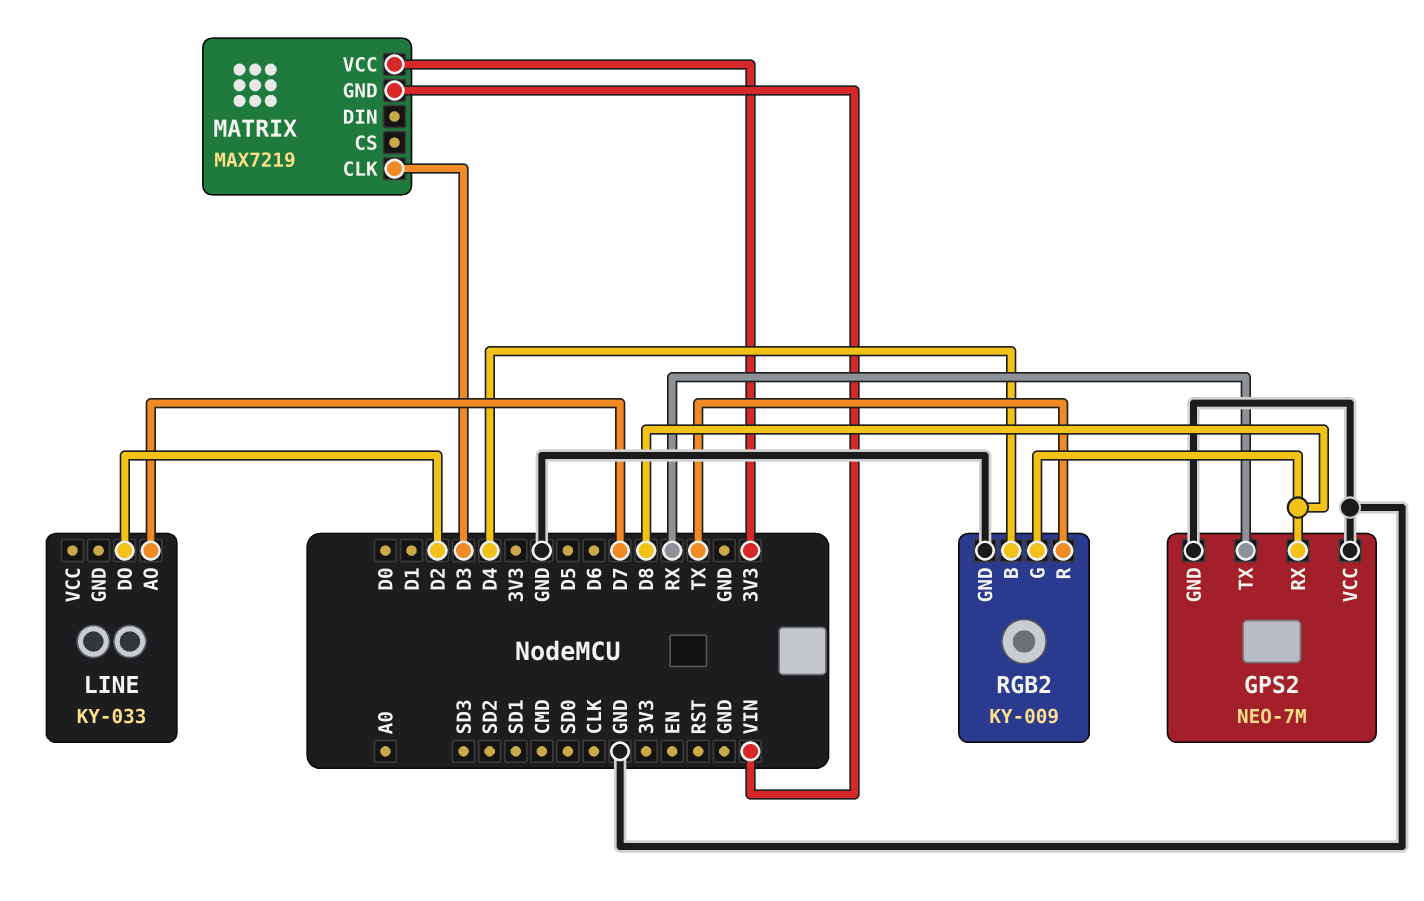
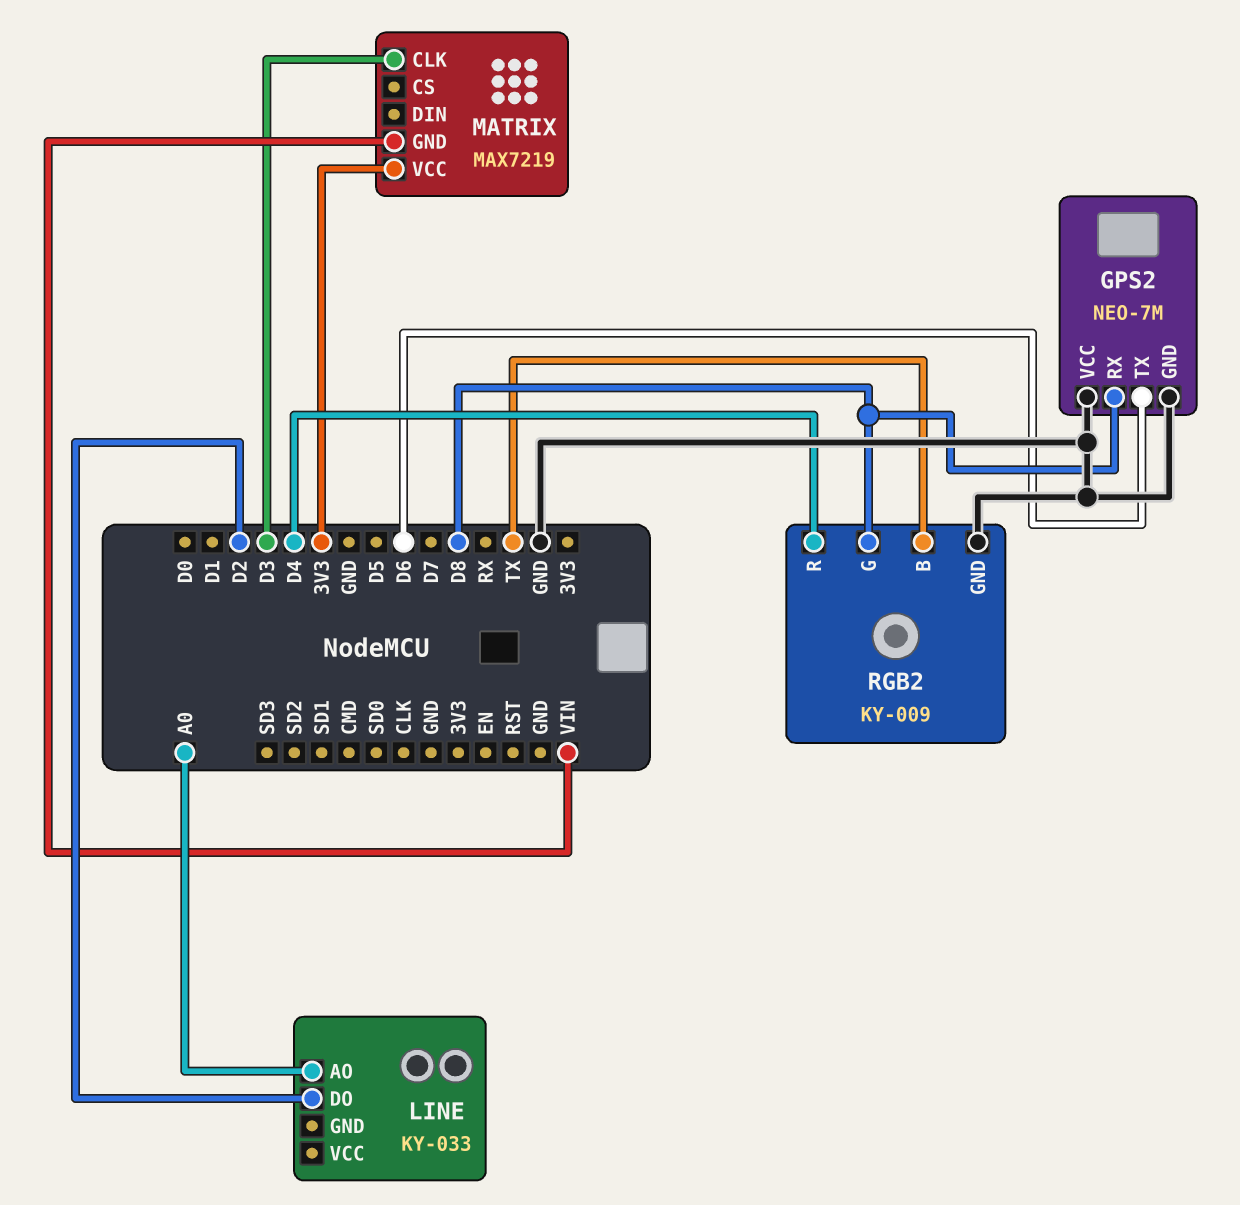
GPS2 pin TX: RX -> D6
LINE pin AO: D7 -> A0
RGB2 pin B: D4 -> TX
RGB2 pin R: TX -> D4

